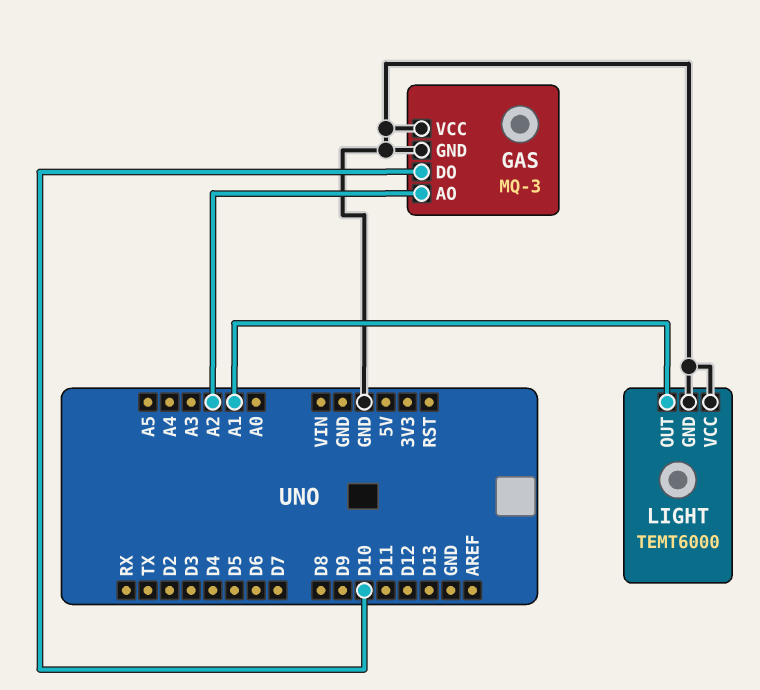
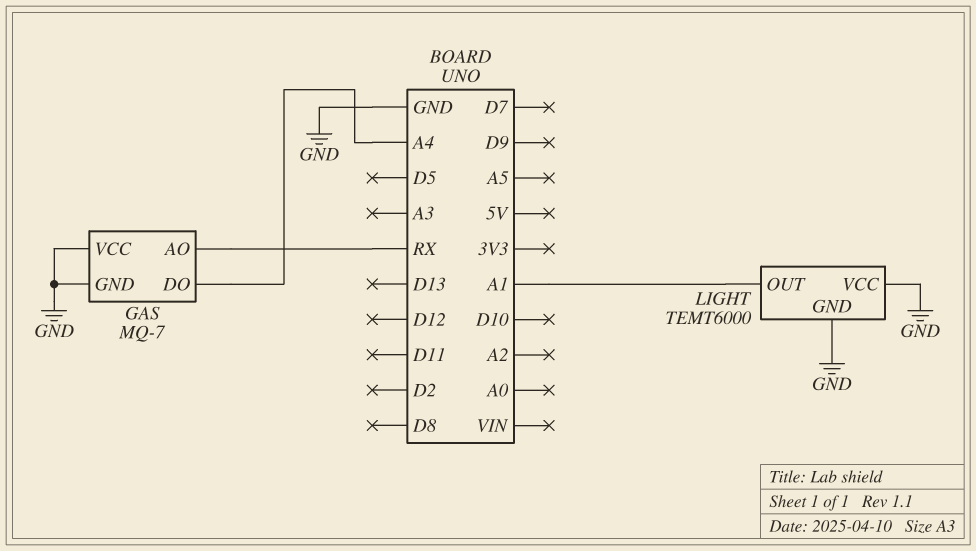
GAS: MQ-3 -> MQ-7
GAS pin AO: A2 -> RX
GAS pin DO: D10 -> A4

